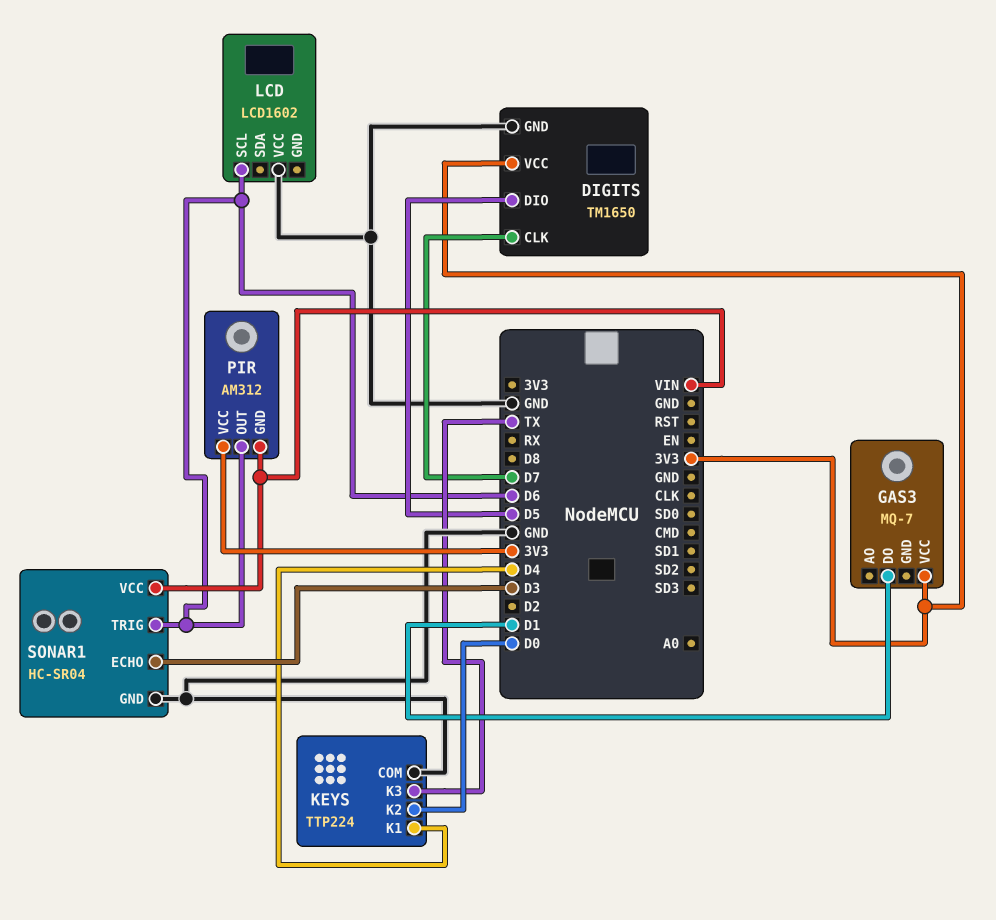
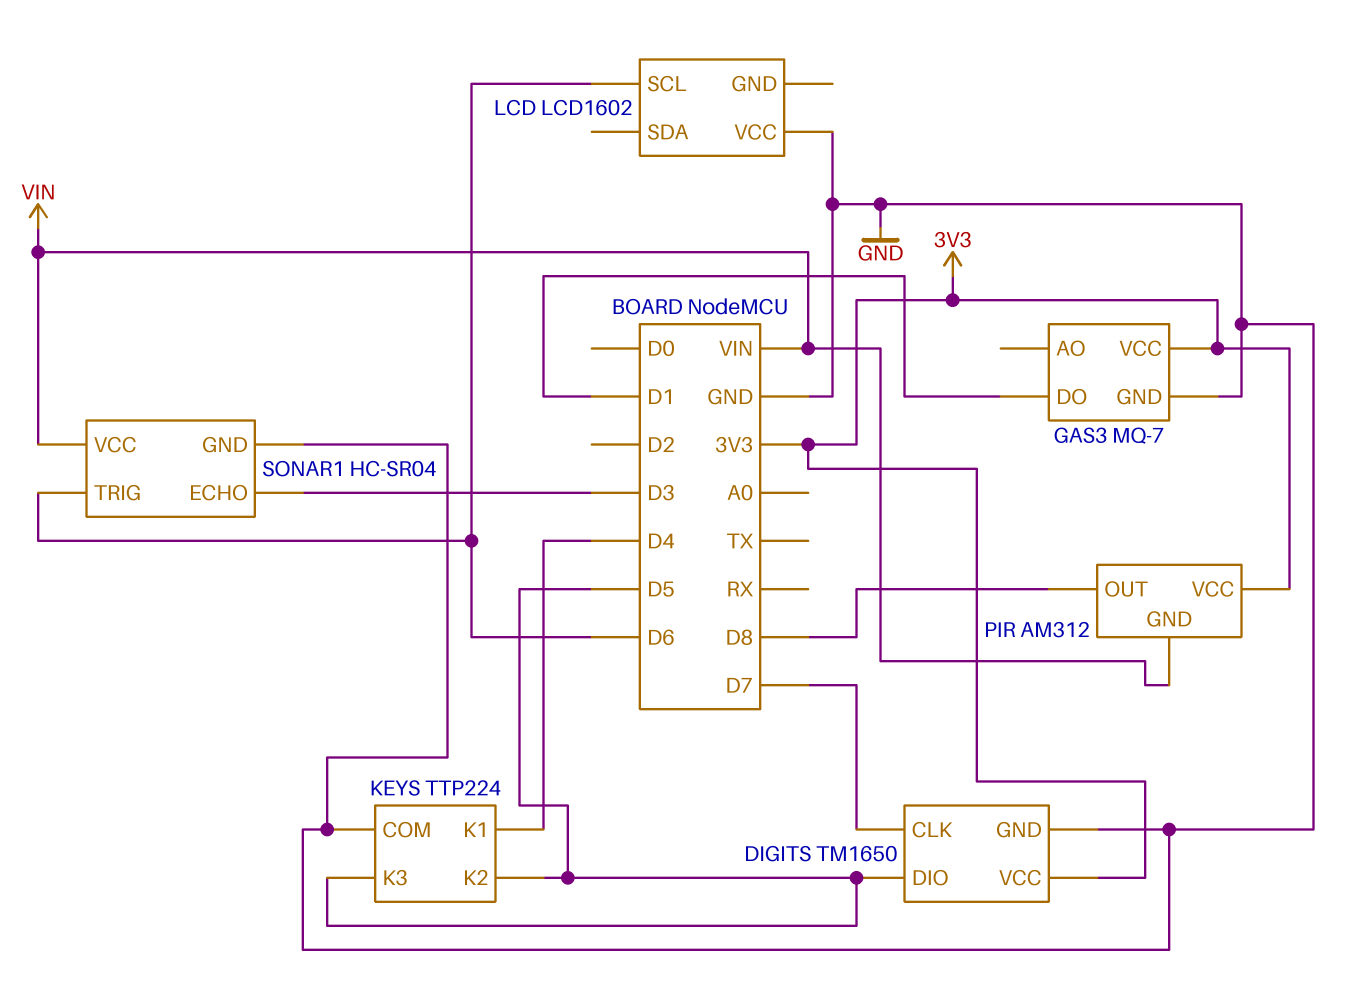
GAS3 pin GND: none -> GND
KEYS pin K2: D0 -> D5
KEYS pin K3: TX -> D5
PIR pin OUT: D6 -> D8

